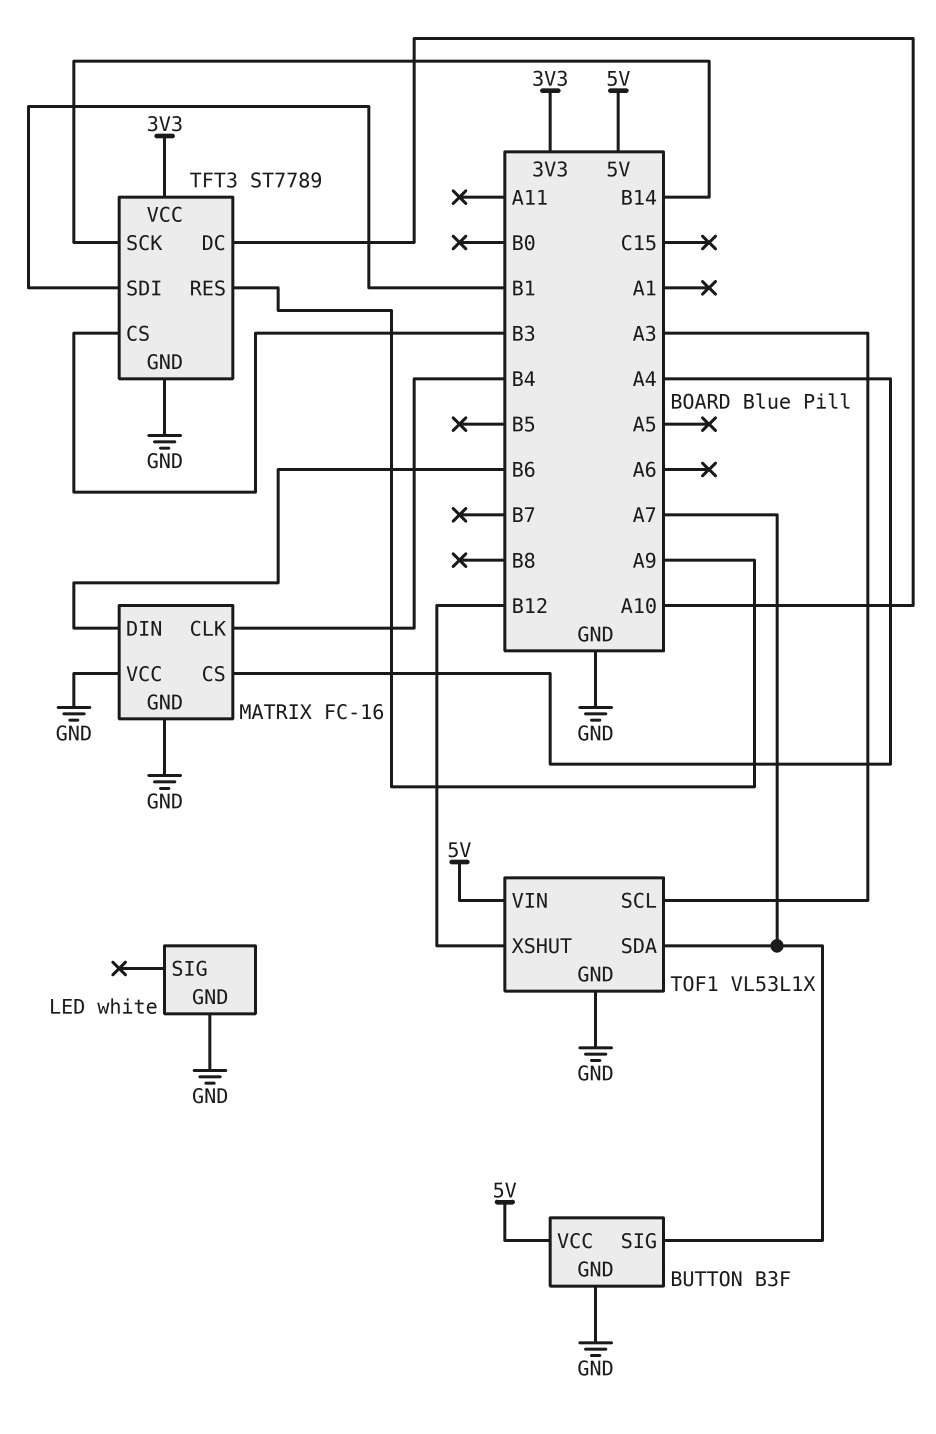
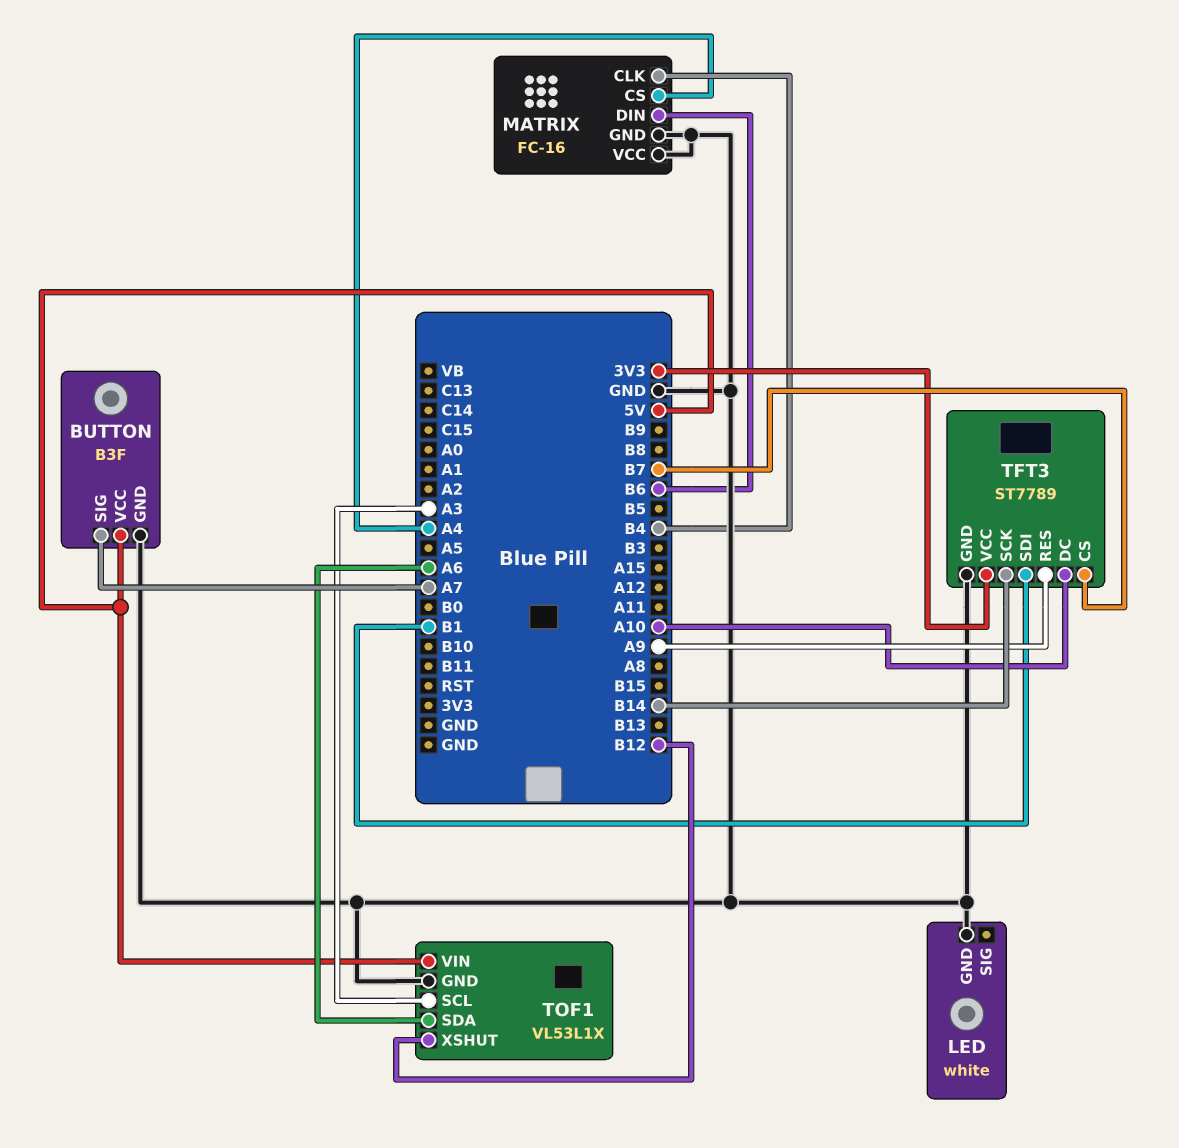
TFT3 pin CS: B3 -> B7
TOF1 pin SDA: A7 -> A6

